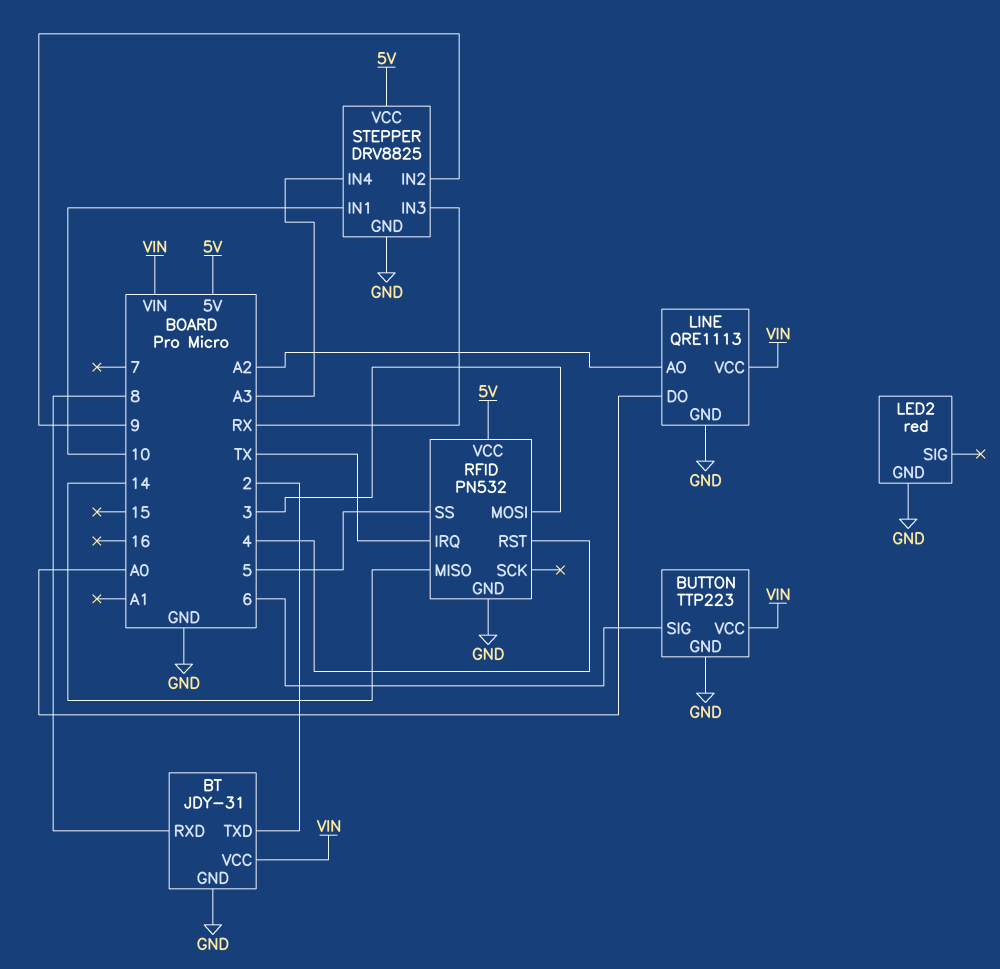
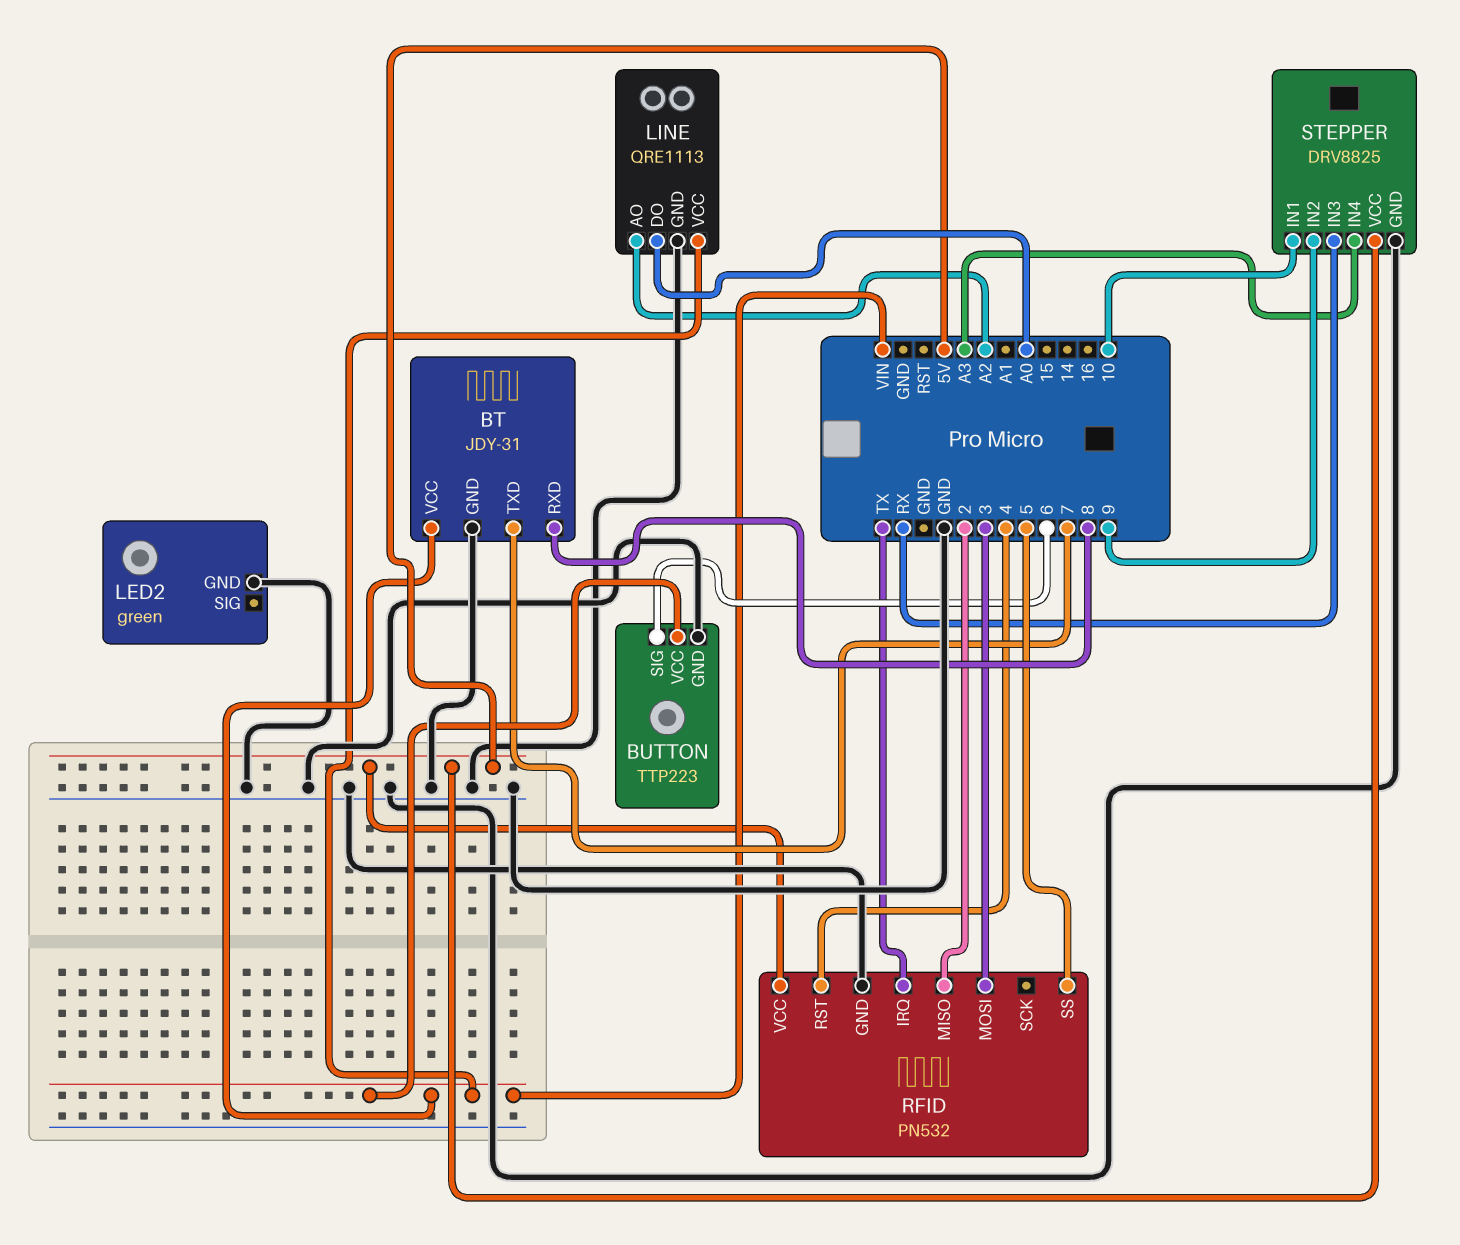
BT pin TXD: 2 -> 7
LED2: red -> green
RFID pin MISO: 14 -> 2

